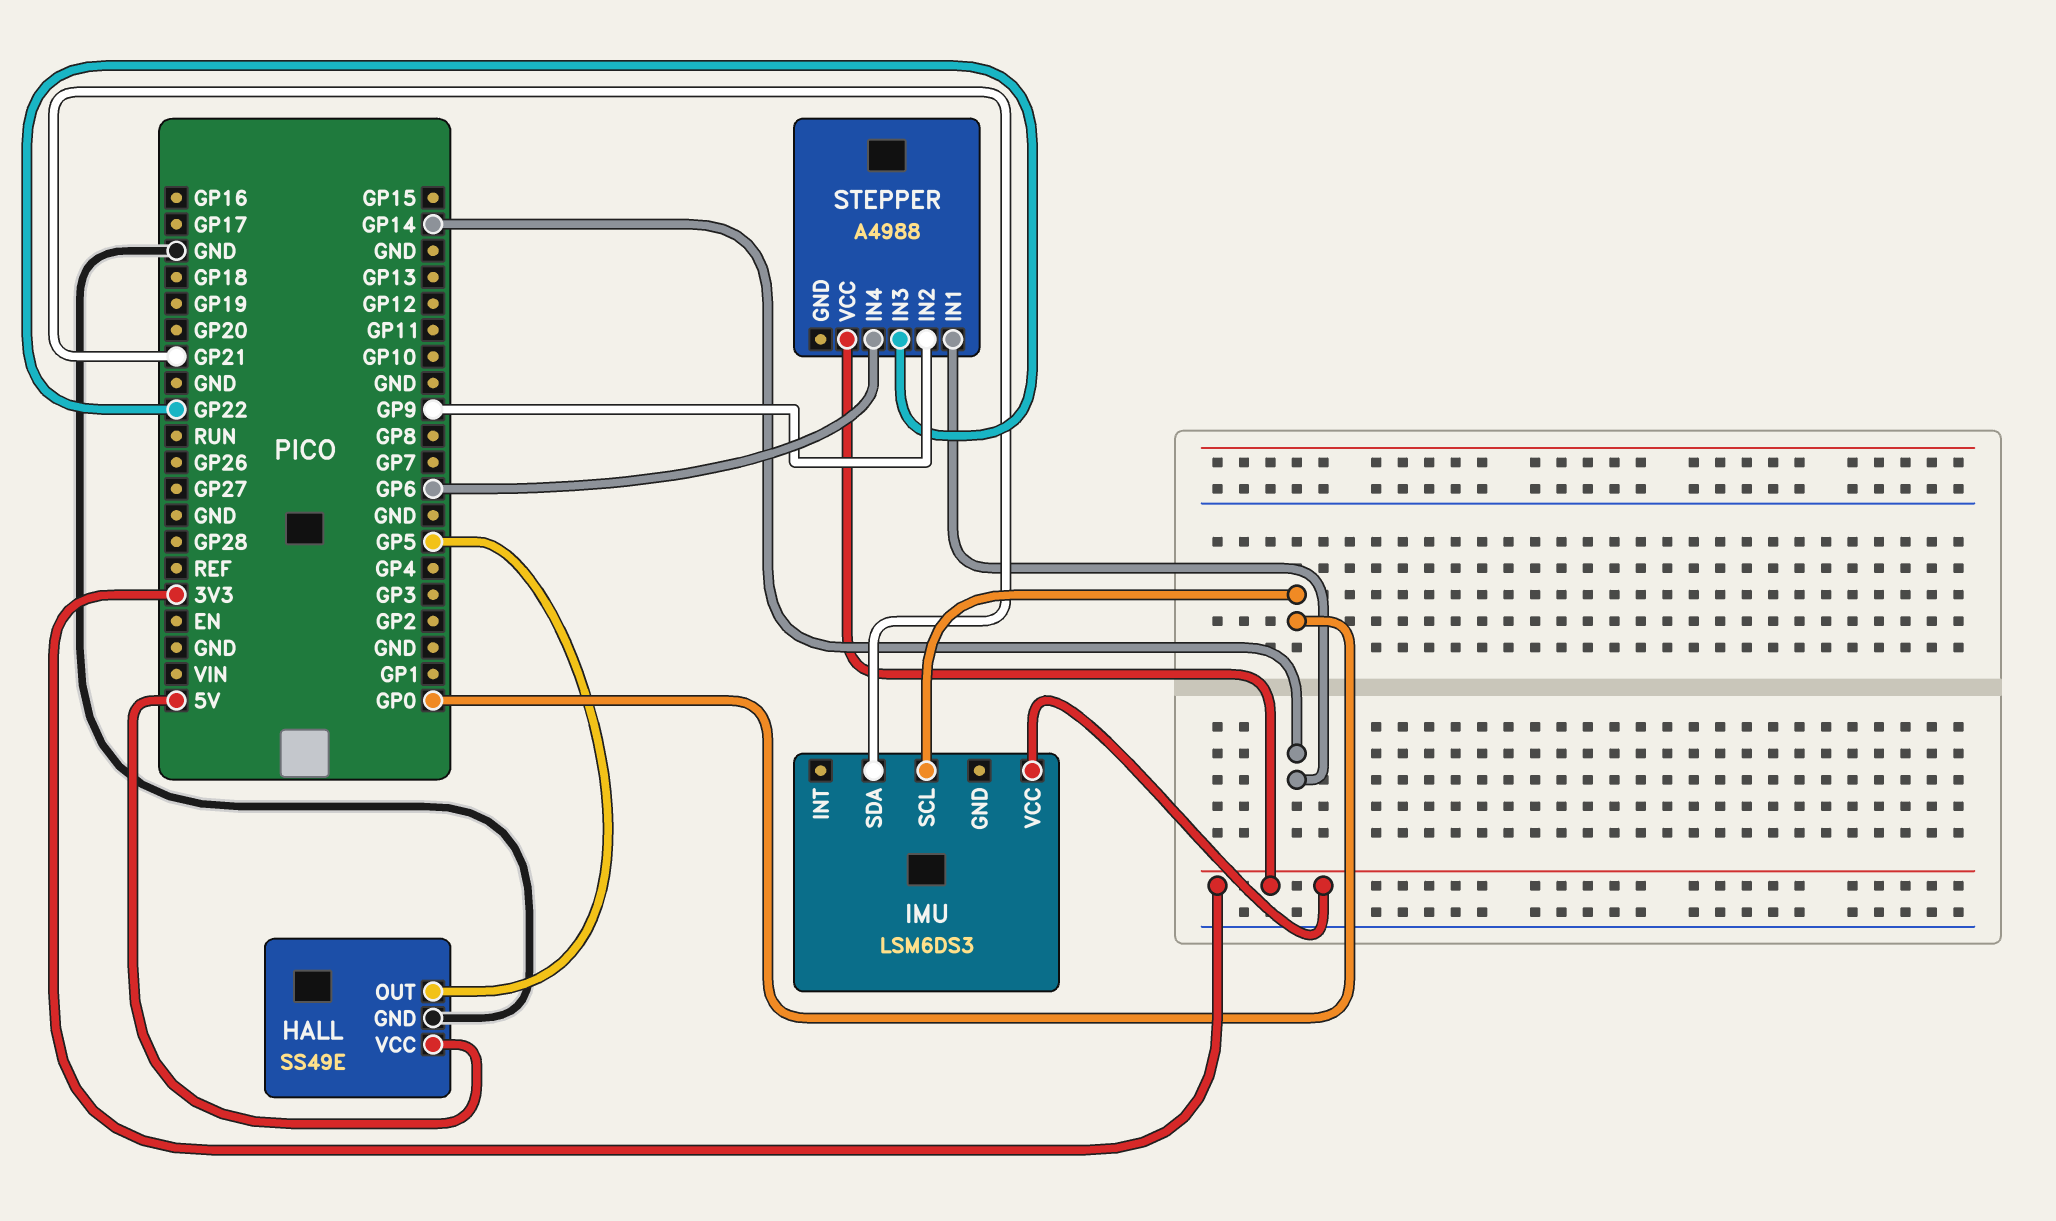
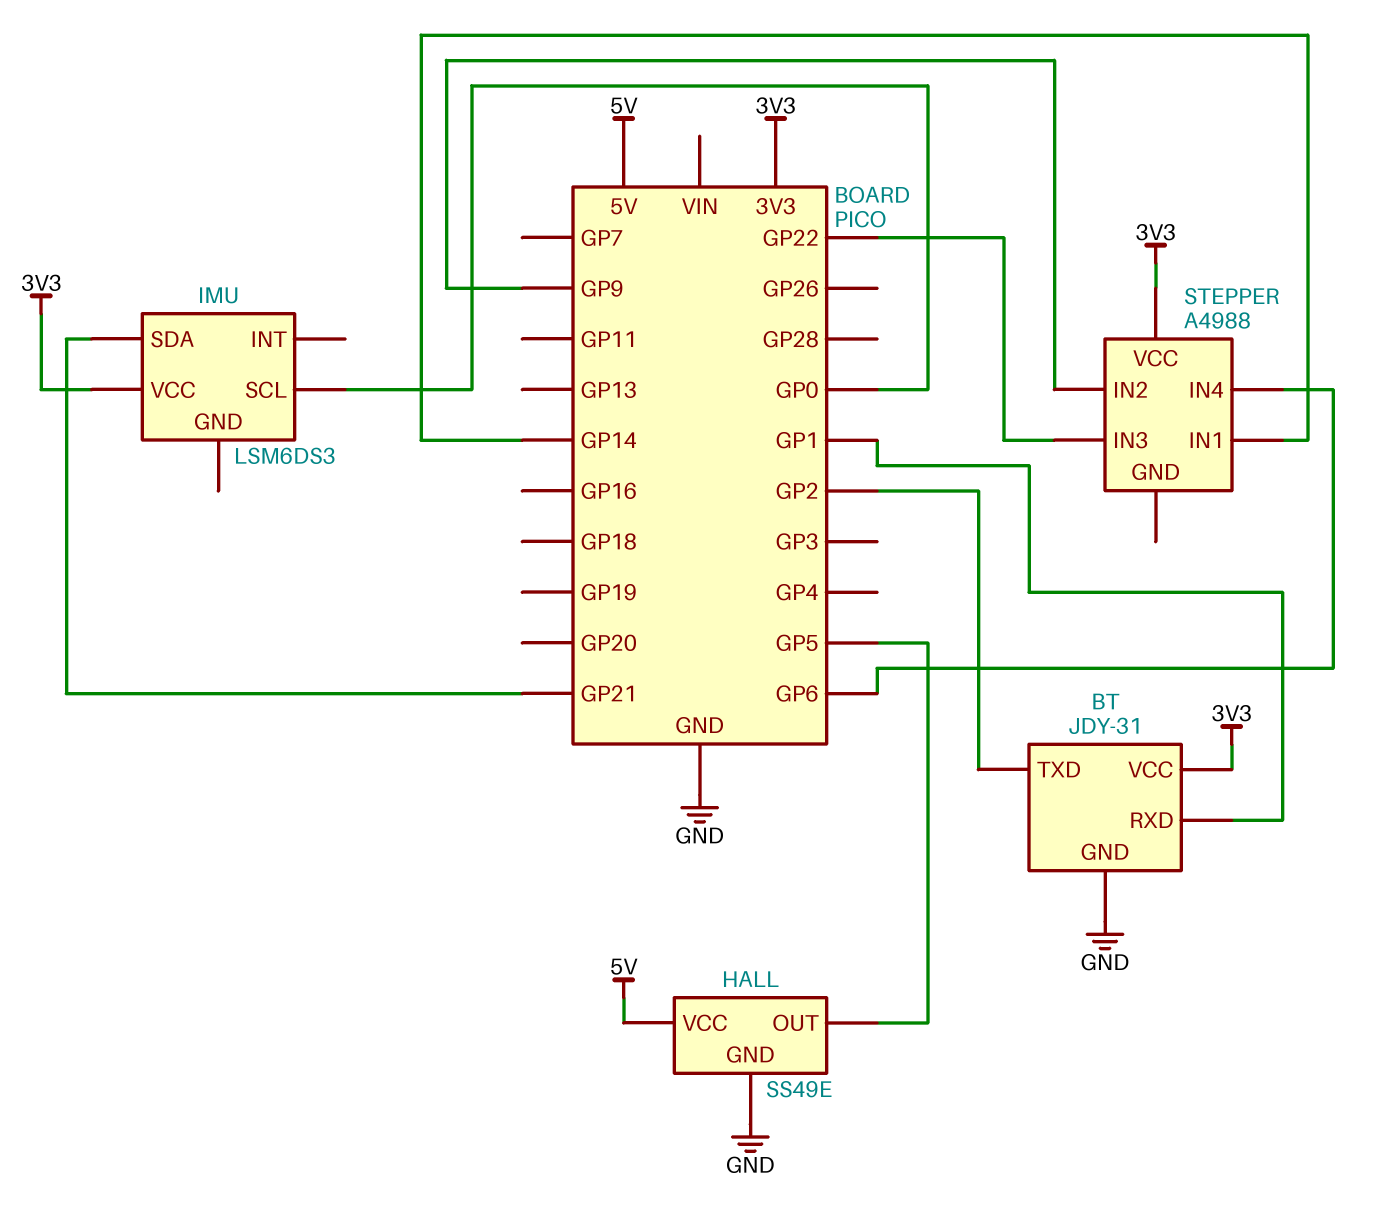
BT: none -> JDY-31
BT pin GND: none -> GND
BT pin RXD: none -> GP1
BT pin TXD: none -> GP2
BT pin VCC: none -> 3V3

